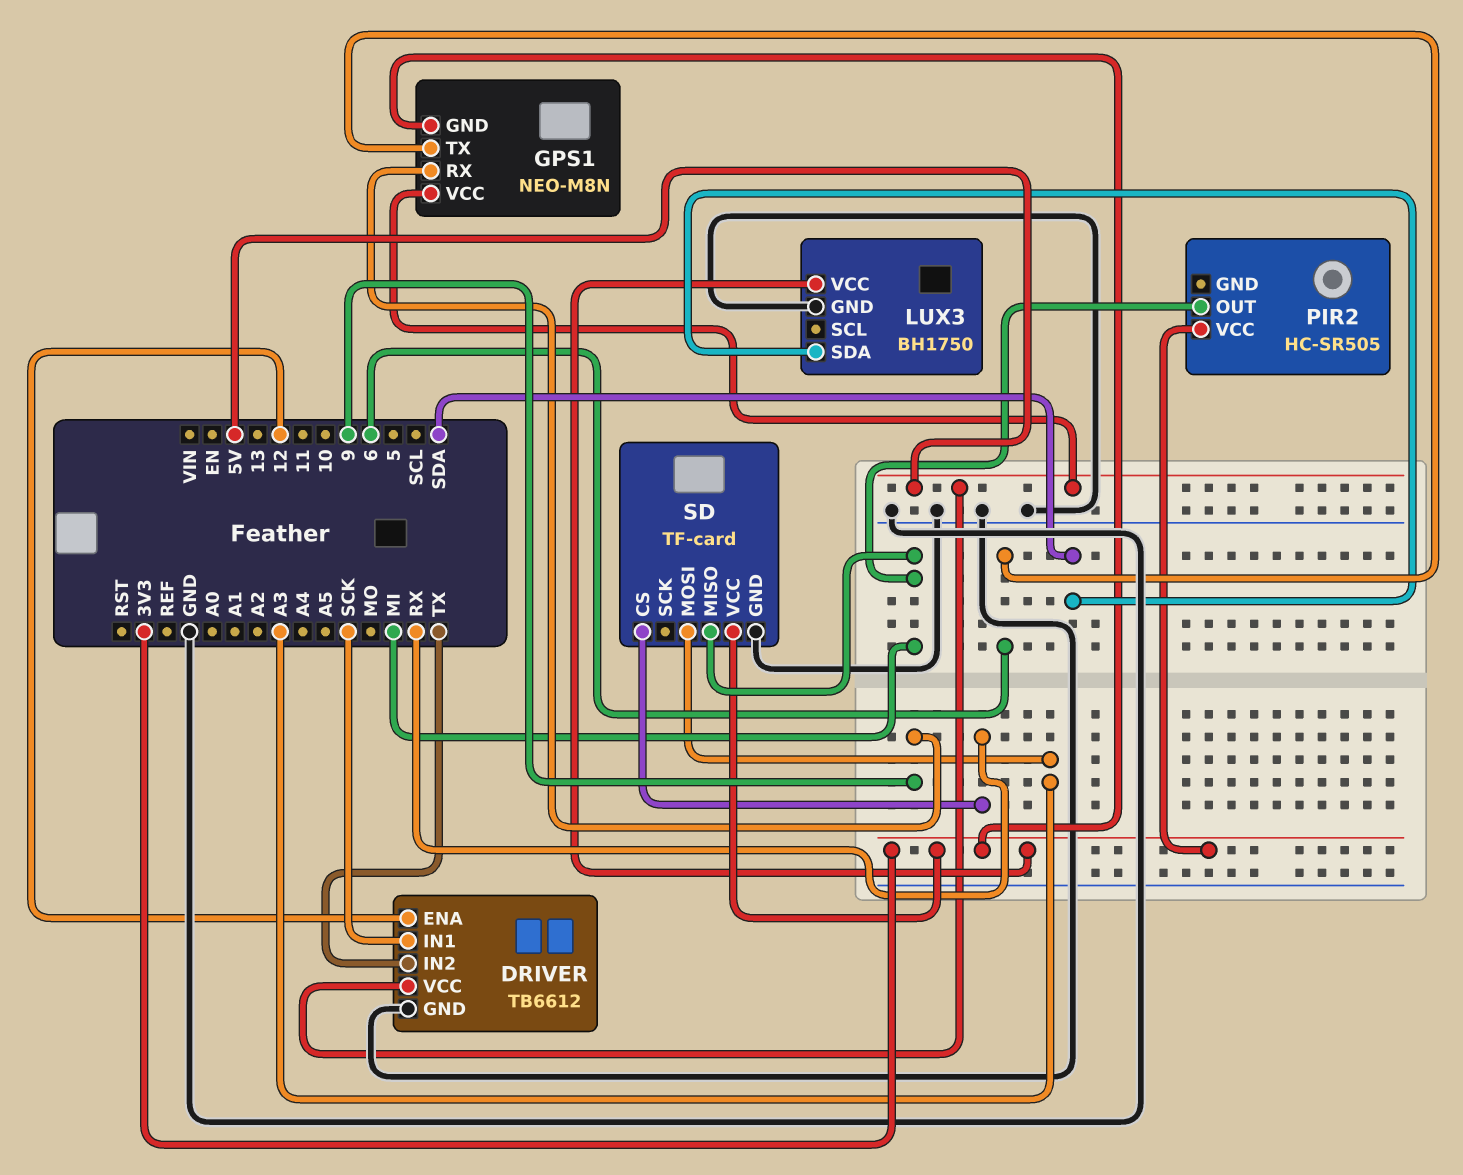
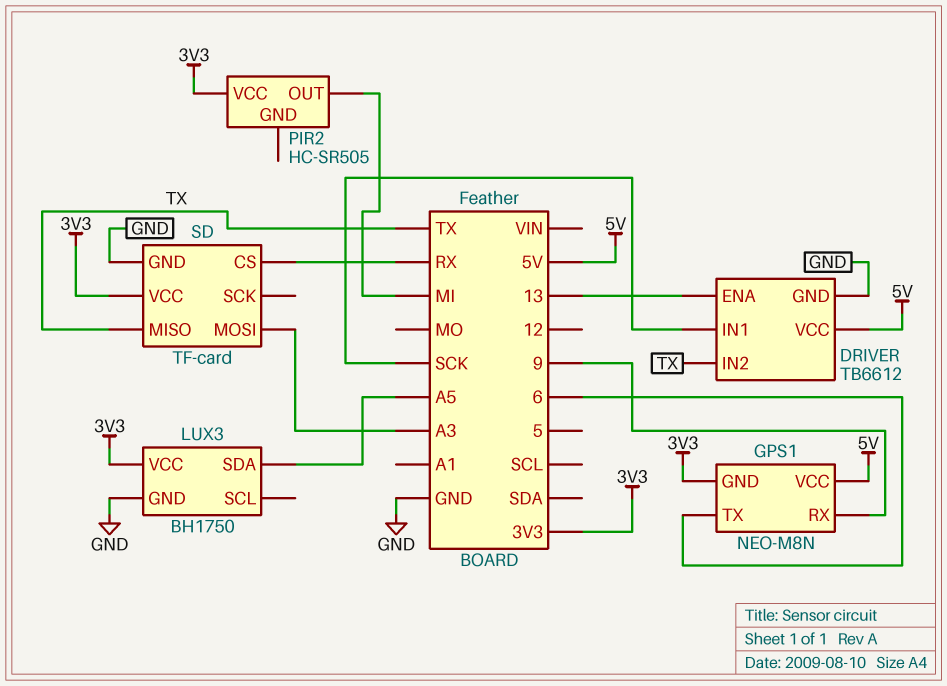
DRIVER pin ENA: 12 -> 13
LUX3 pin SDA: SDA -> A5
SD pin MISO: MI -> TX

